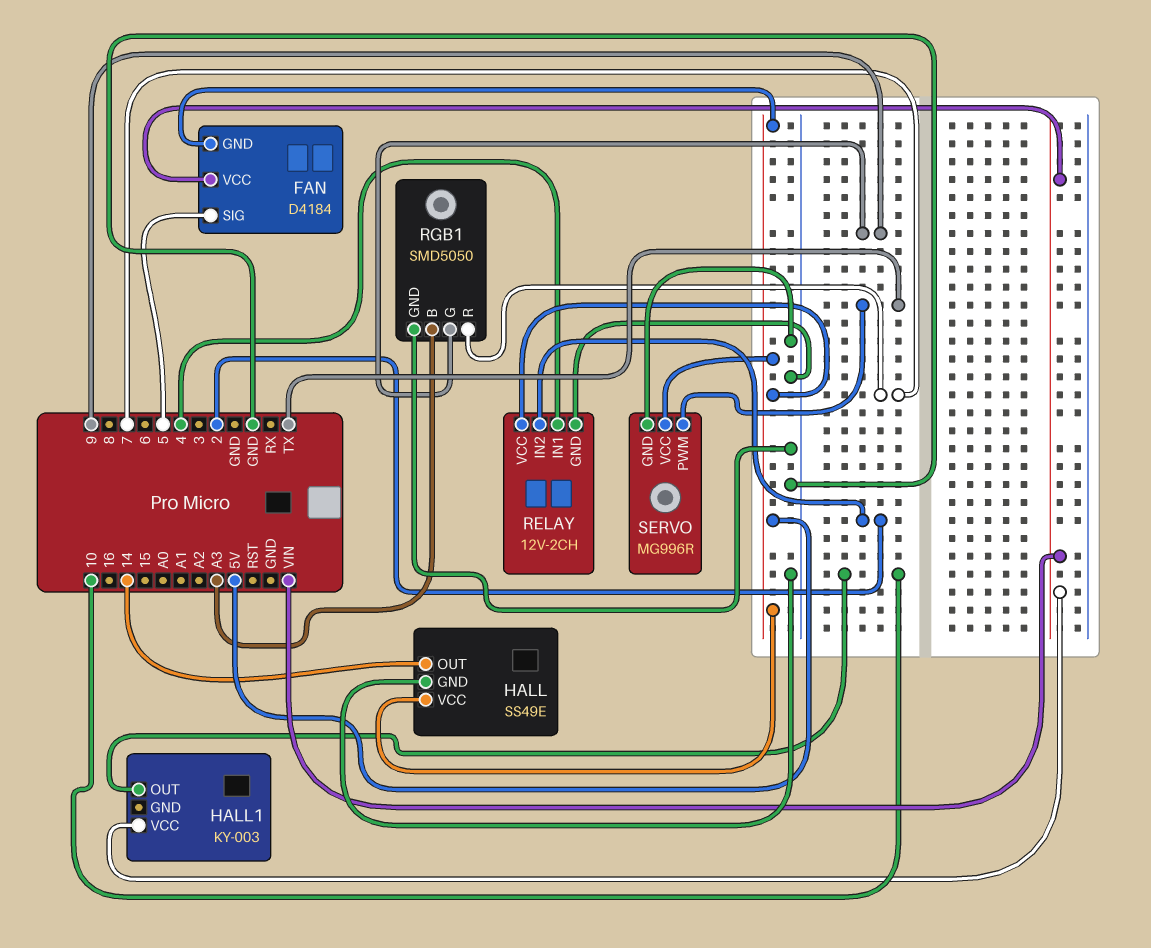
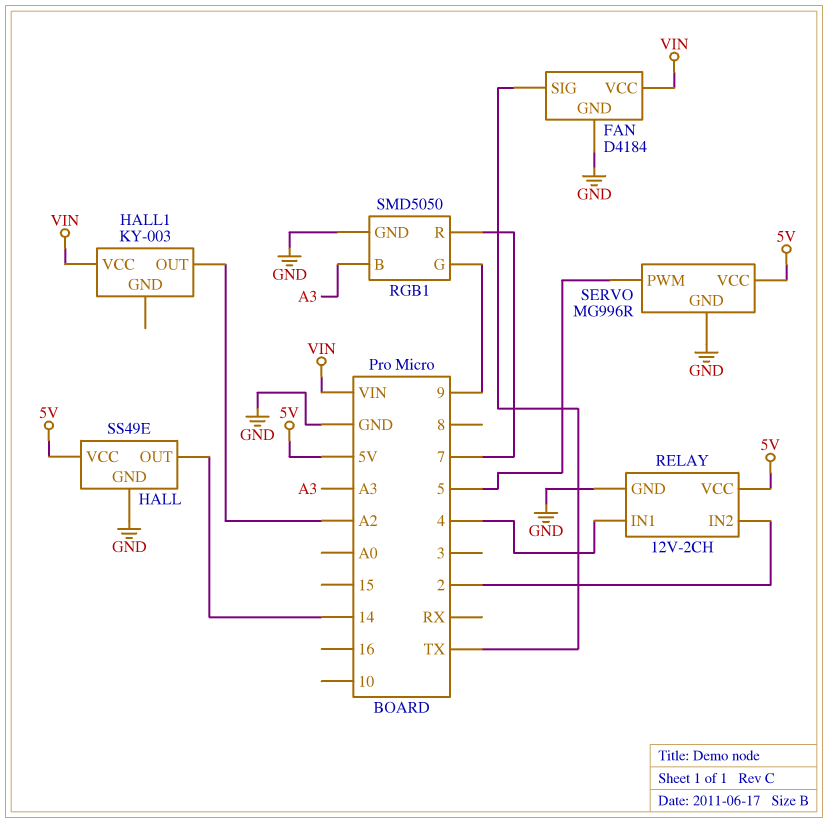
FAN pin GND: 5V -> GND
FAN pin SIG: 5 -> TX
HALL1 pin OUT: 10 -> A2
SERVO pin PWM: TX -> 5

